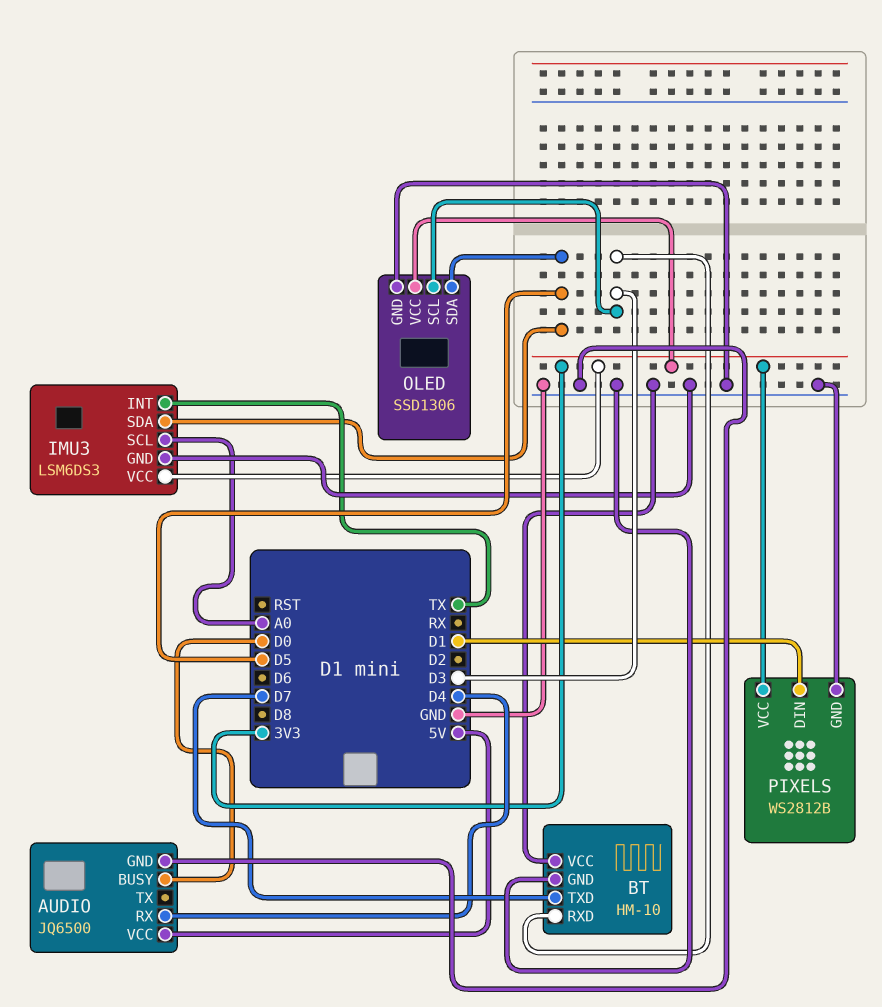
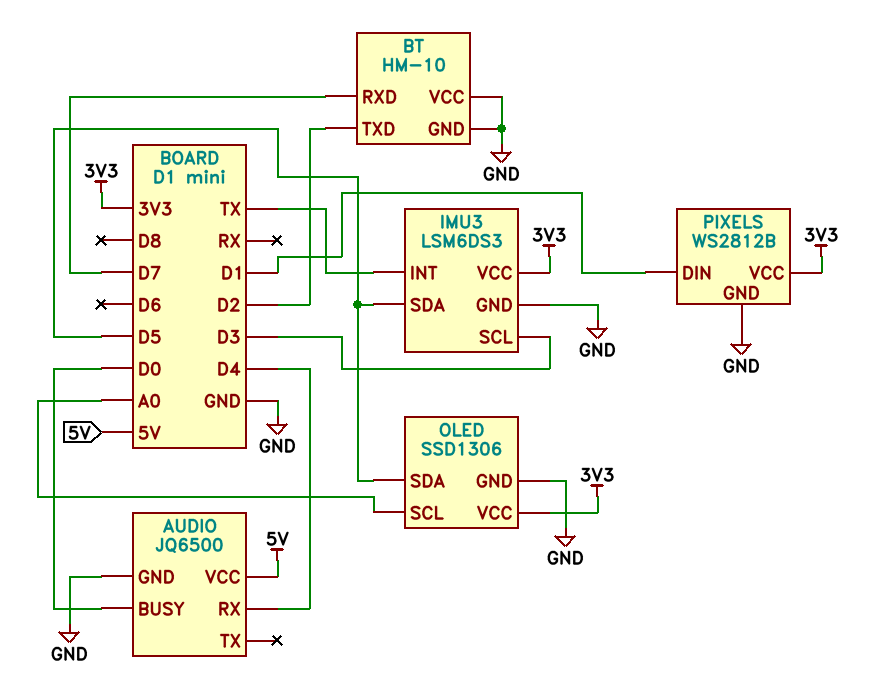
BT pin RXD: D3 -> D7
BT pin TXD: D7 -> D2
IMU3 pin SCL: A0 -> D3
OLED pin SCL: D3 -> A0

